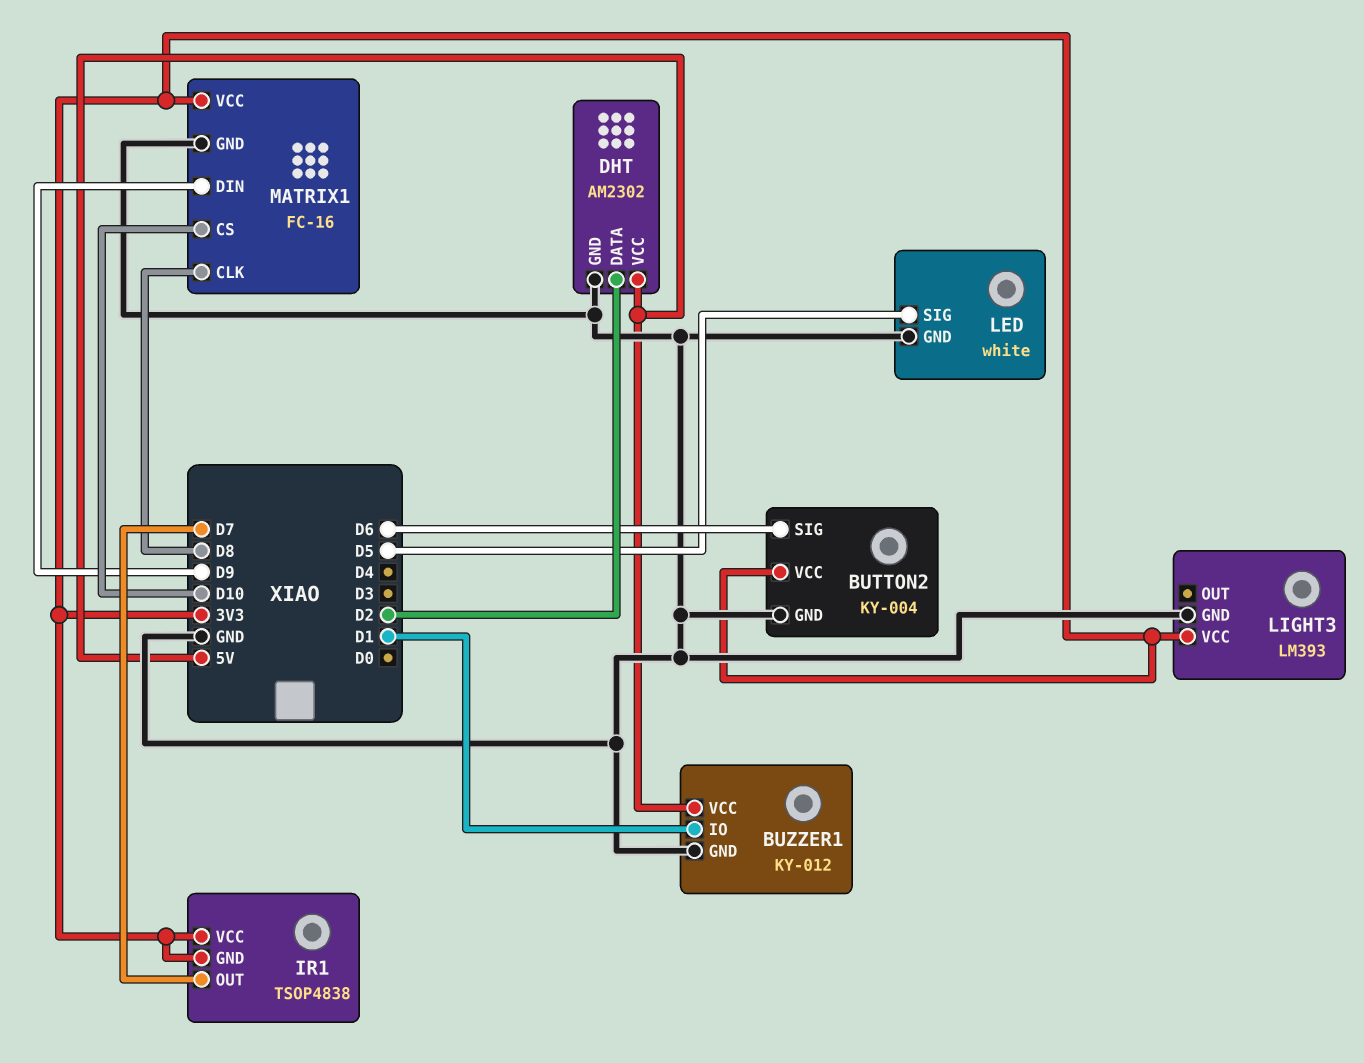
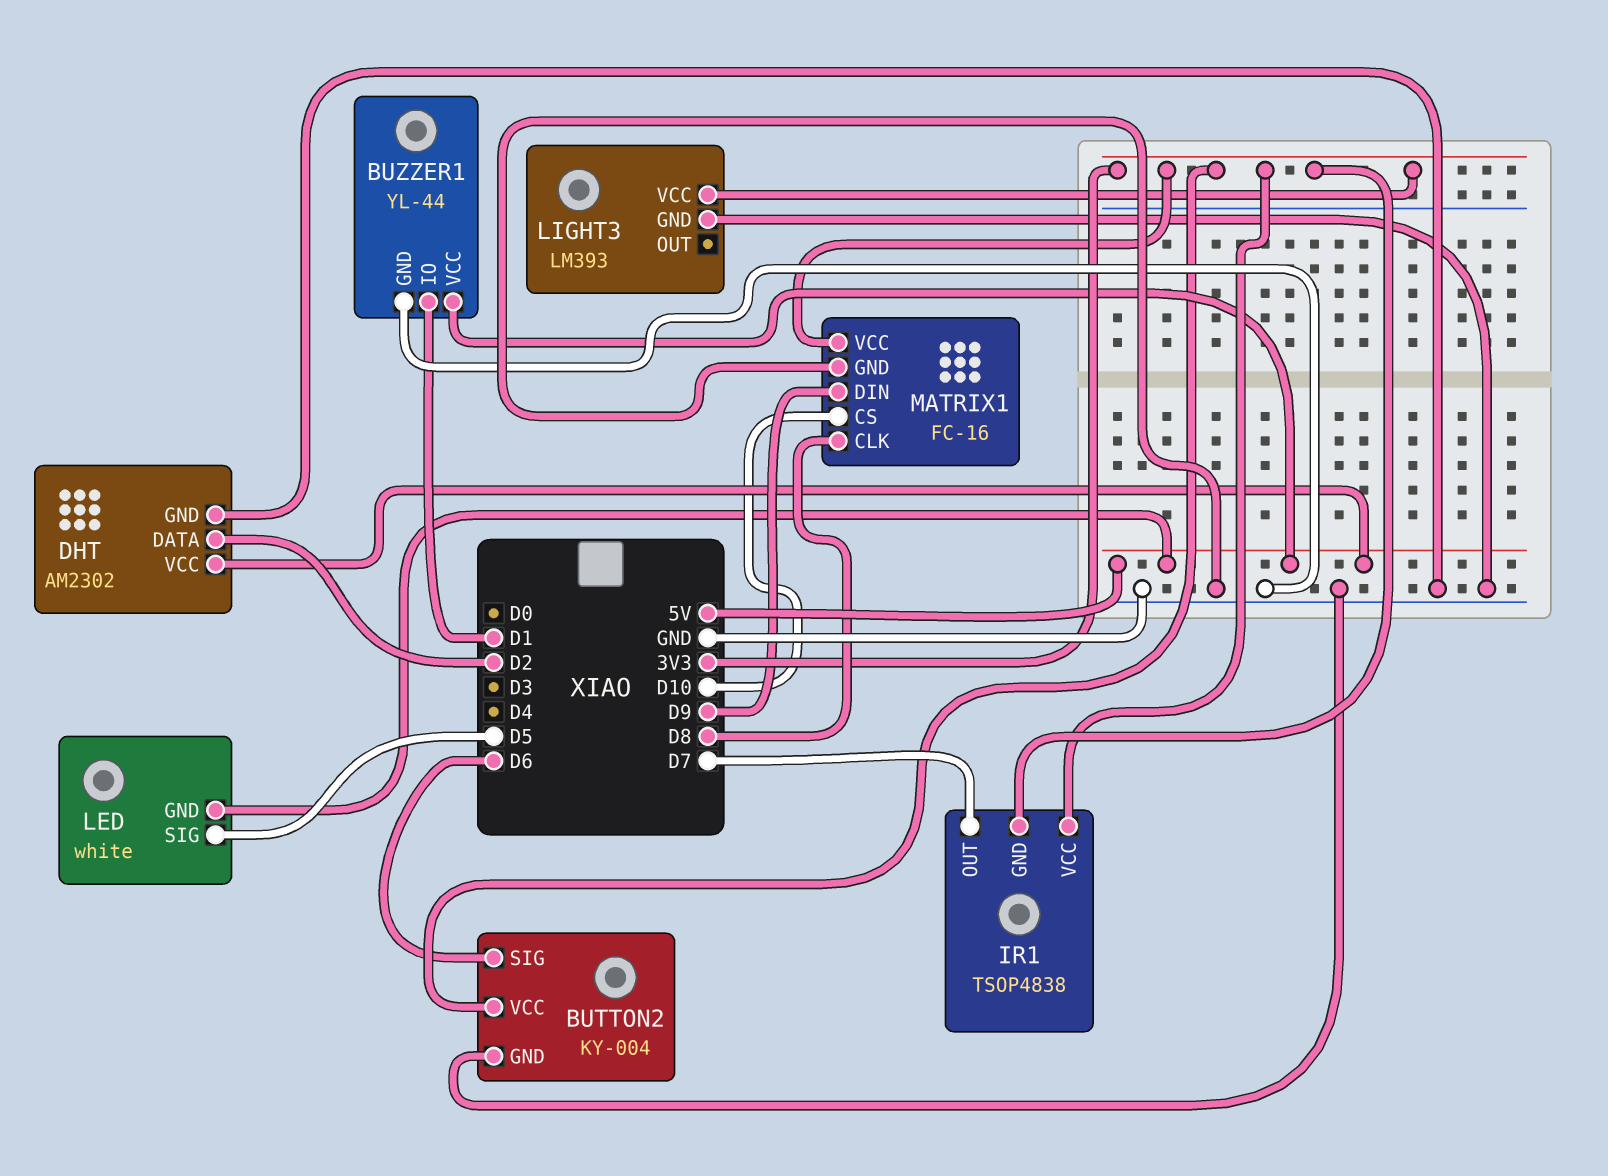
BUZZER1: KY-012 -> YL-44
LED pin GND: GND -> 5V

